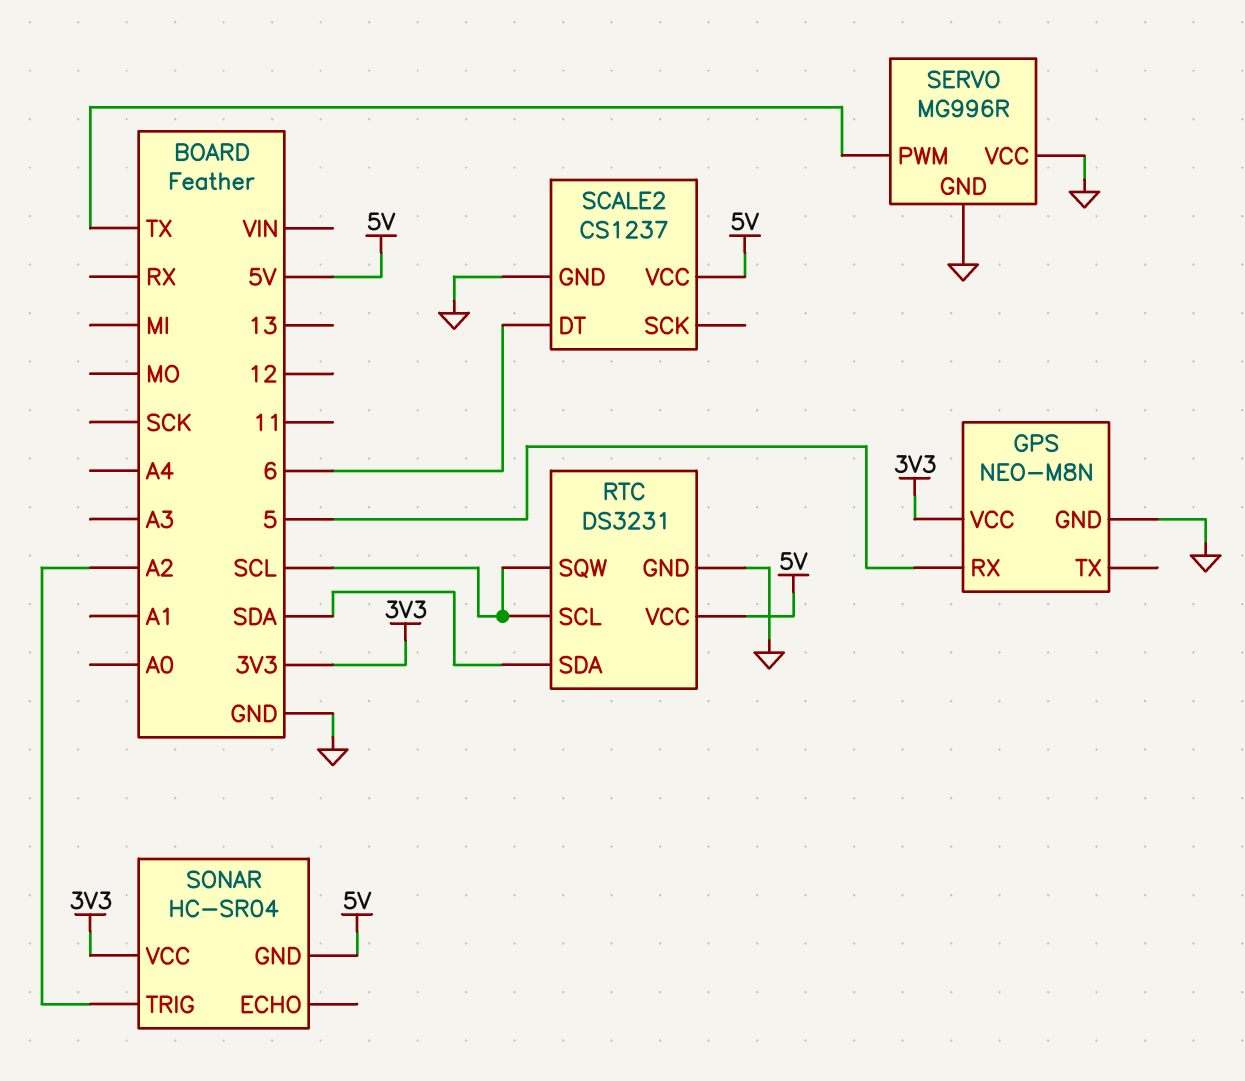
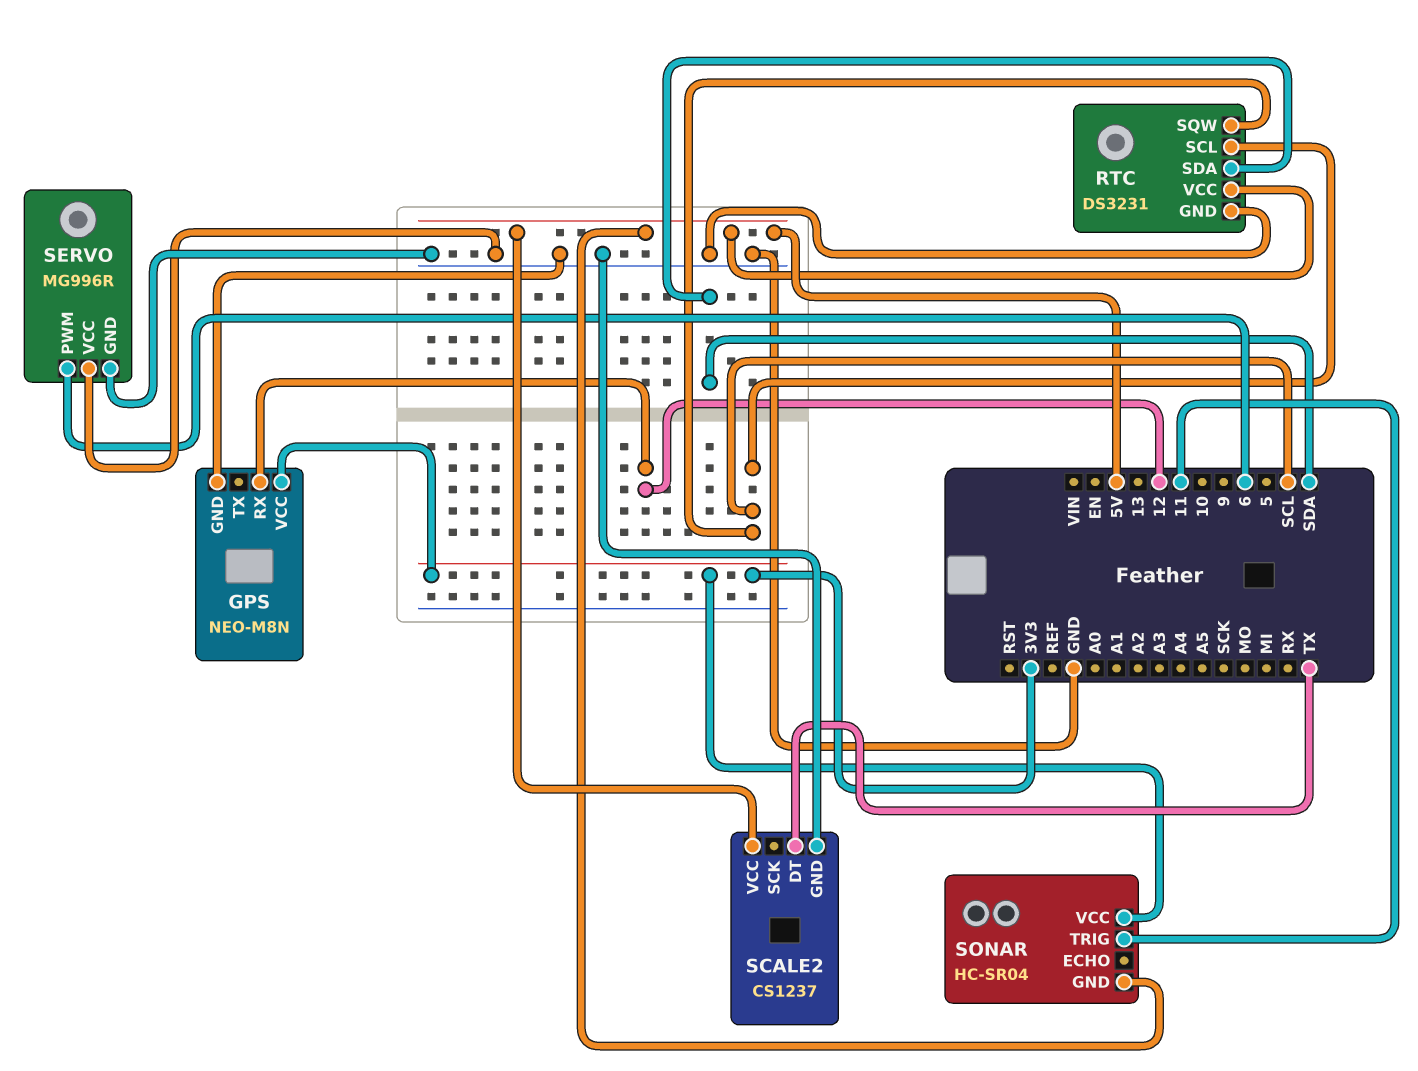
GPS pin RX: 5 -> 12
SCALE2 pin DT: 6 -> TX
SERVO pin PWM: TX -> 6
SONAR pin TRIG: A2 -> 11

